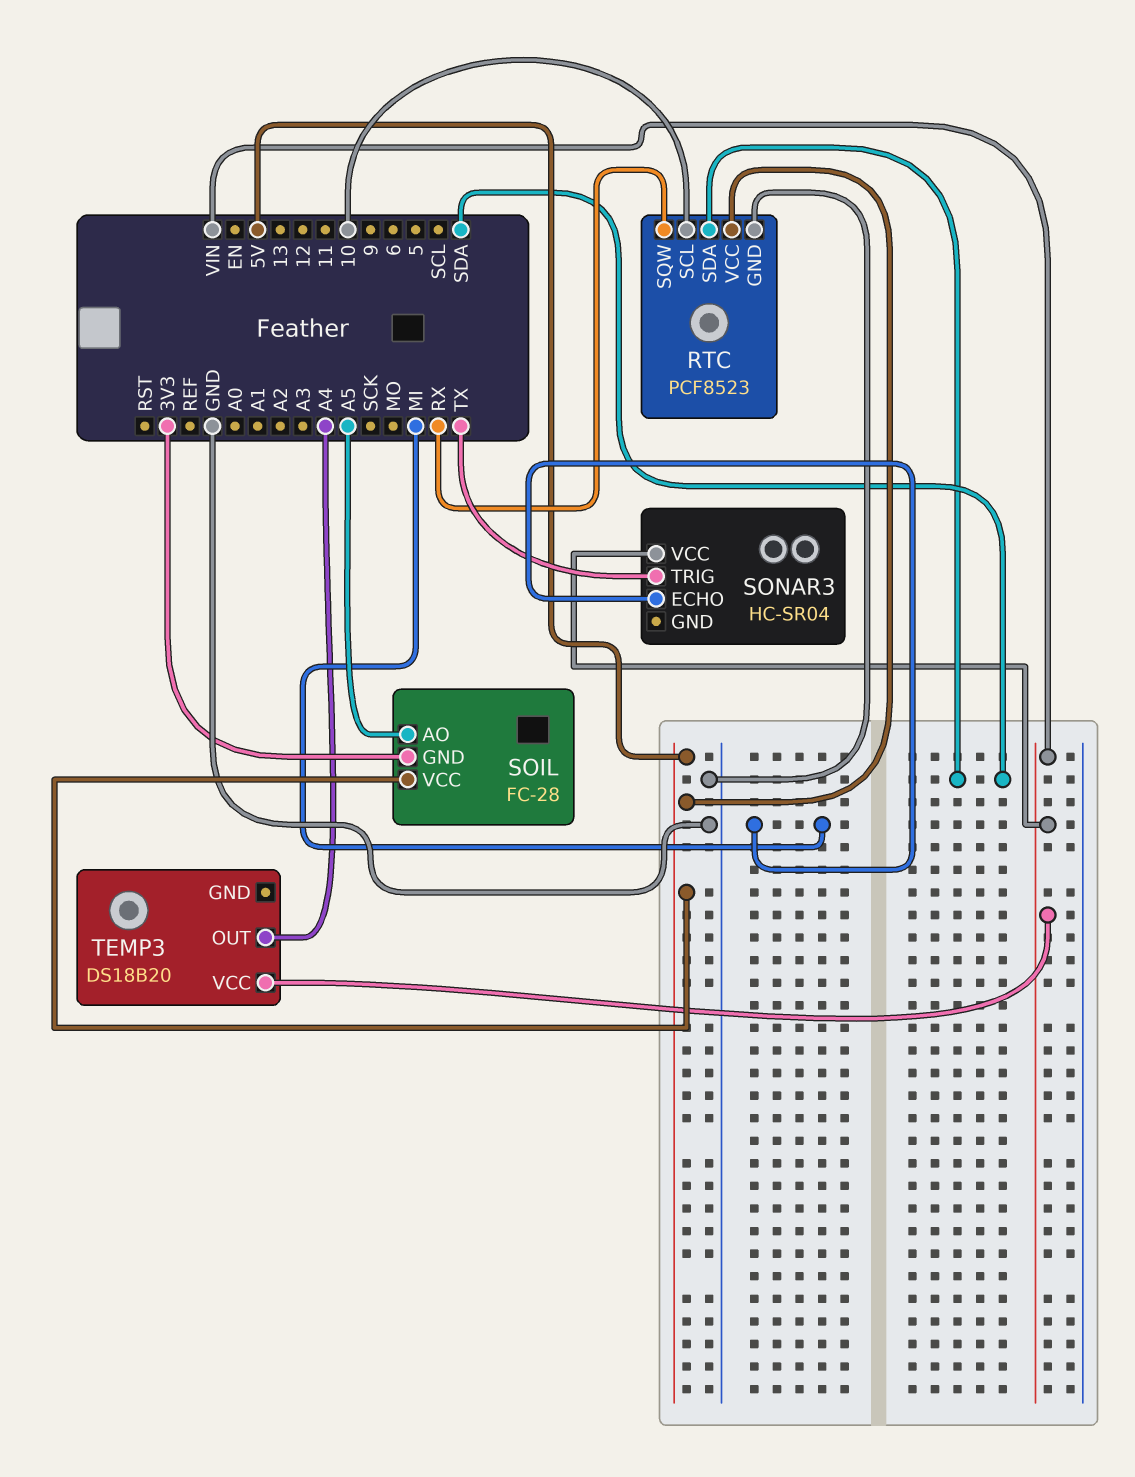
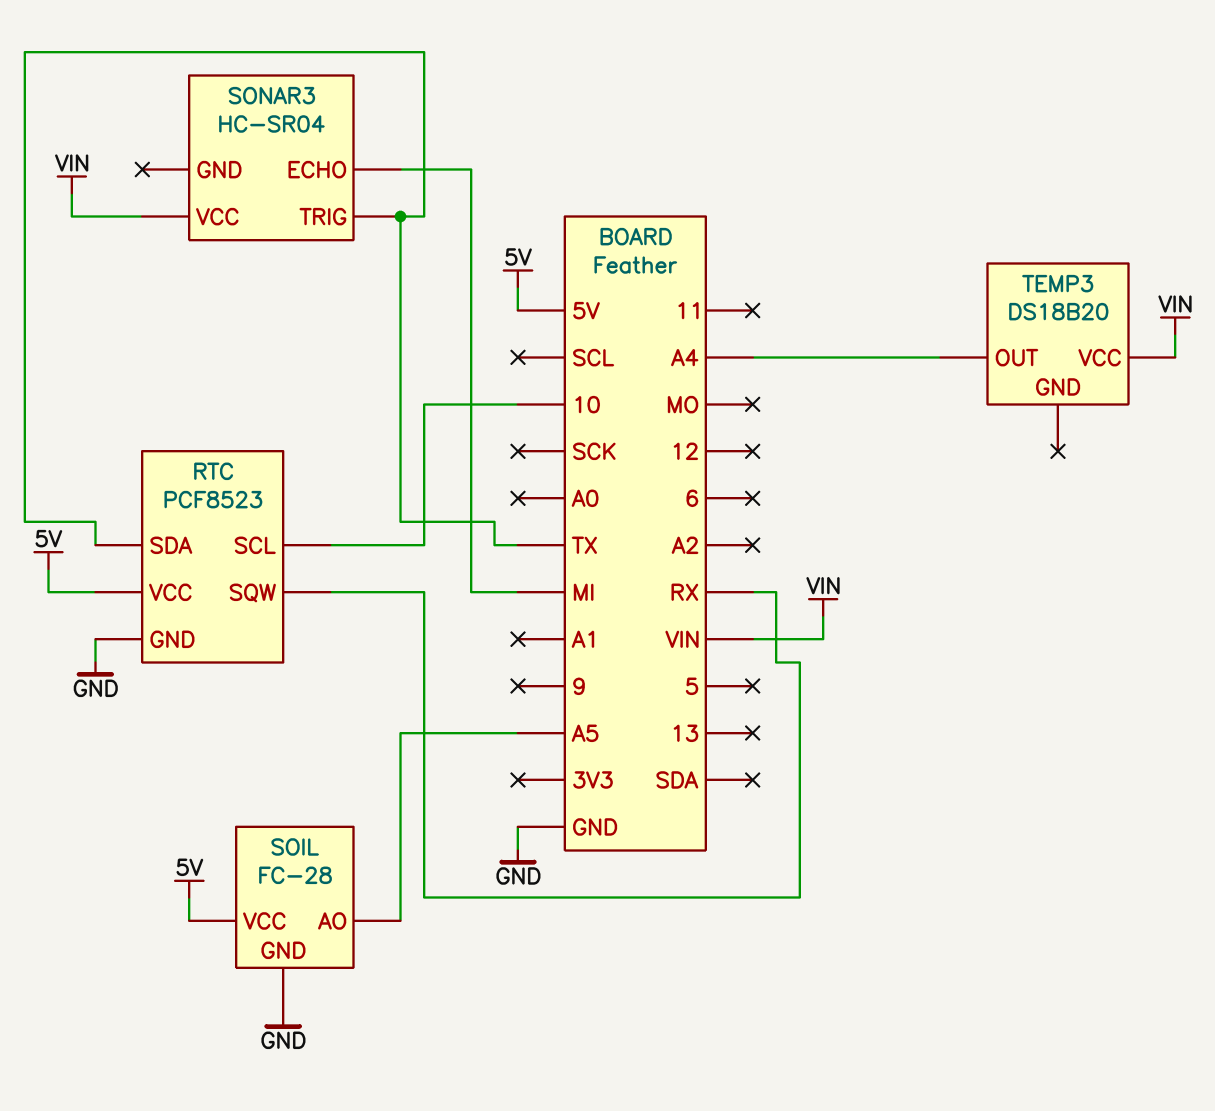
RTC pin SDA: SDA -> TX
SOIL pin GND: 3V3 -> GND

